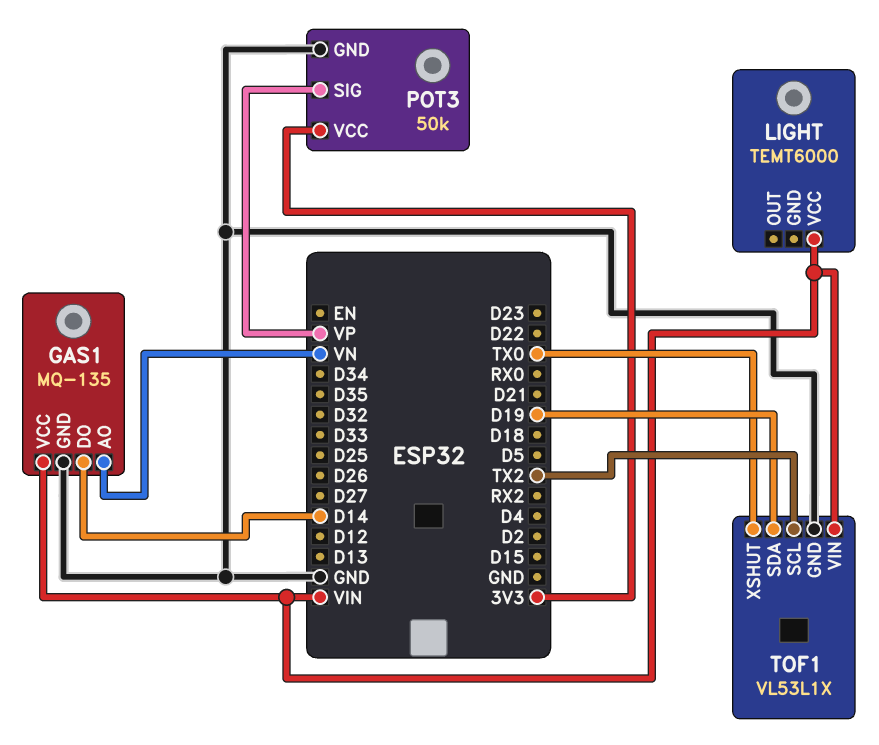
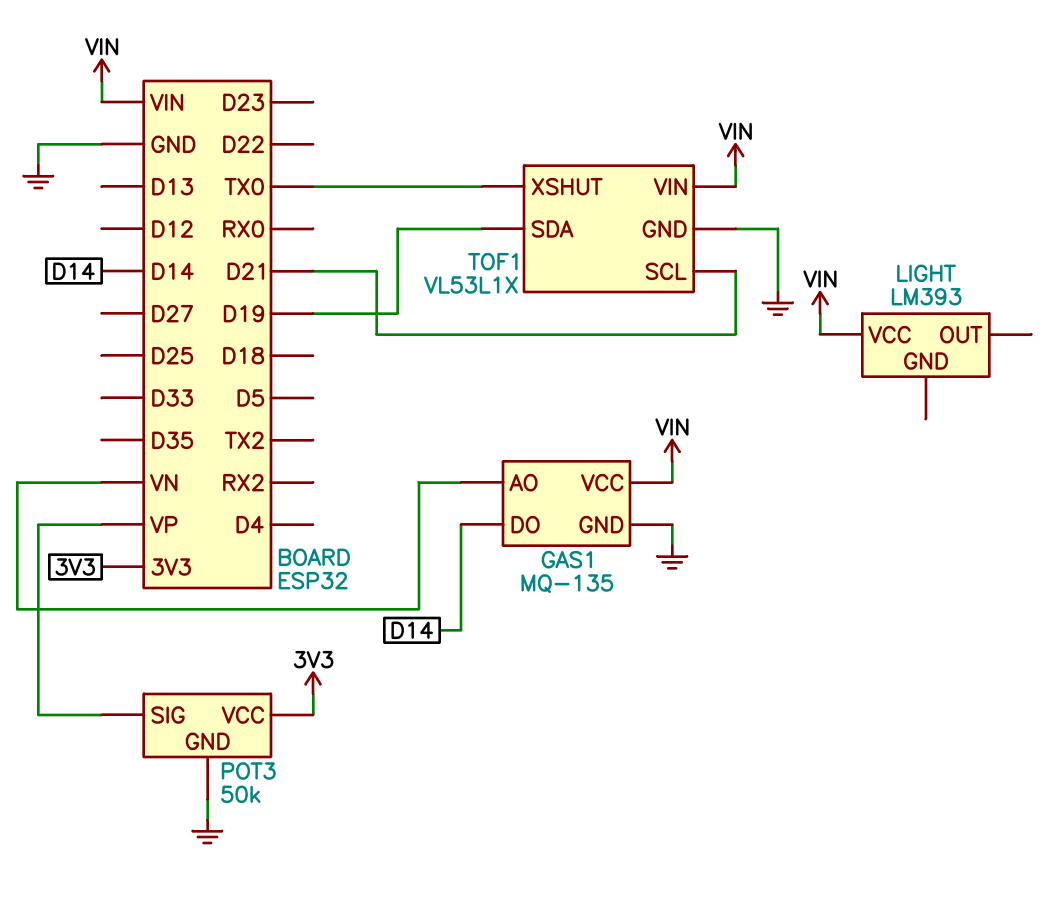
LIGHT: TEMT6000 -> LM393
TOF1 pin SCL: TX2 -> D21

